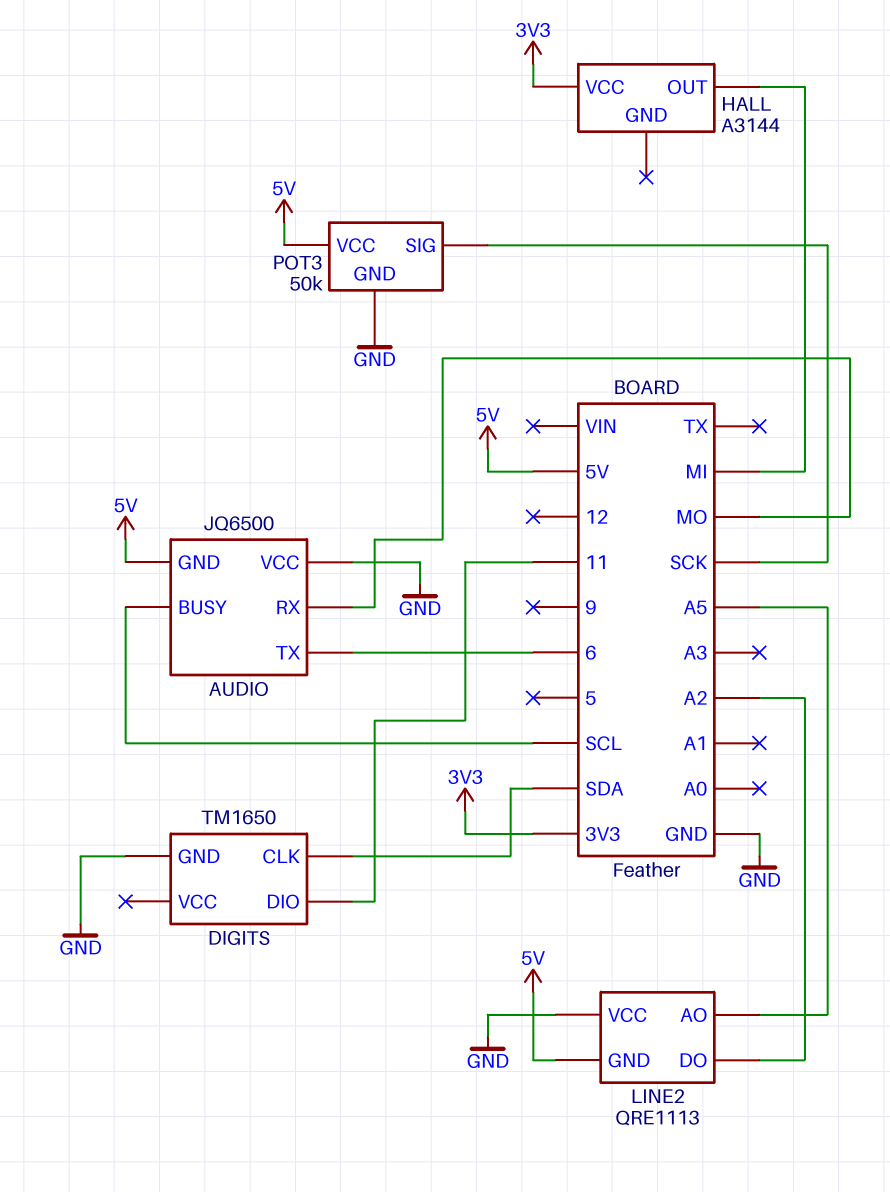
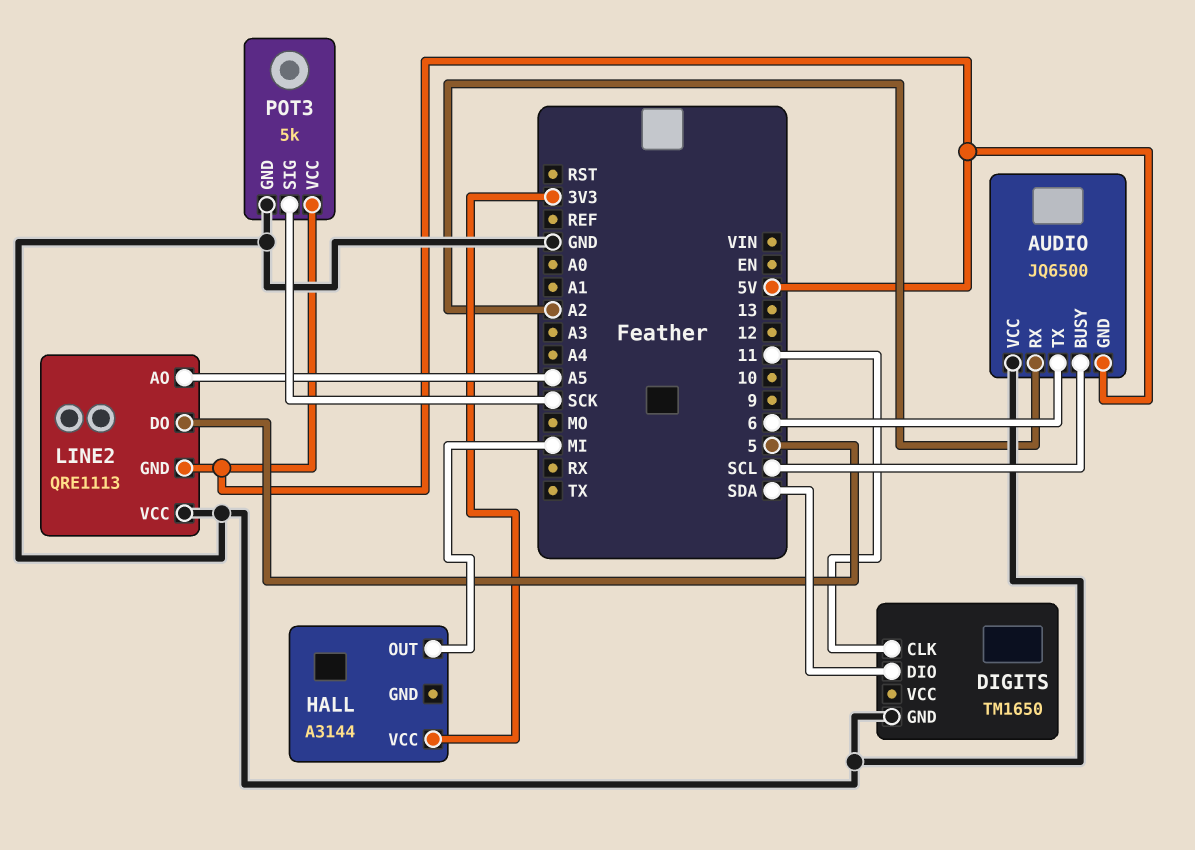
AUDIO pin RX: MO -> A2
DIGITS pin CLK: SDA -> 11
DIGITS pin DIO: 11 -> SDA
LINE2 pin DO: A2 -> 5
POT3: 50k -> 5k

